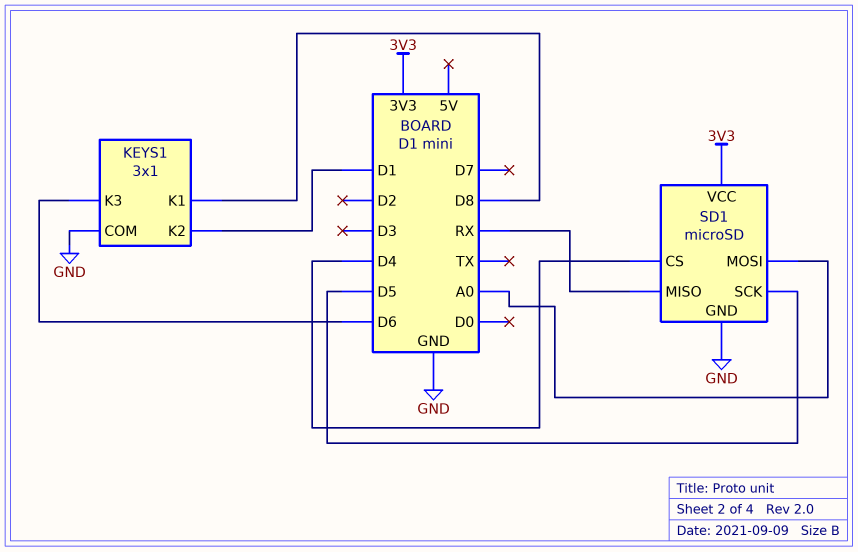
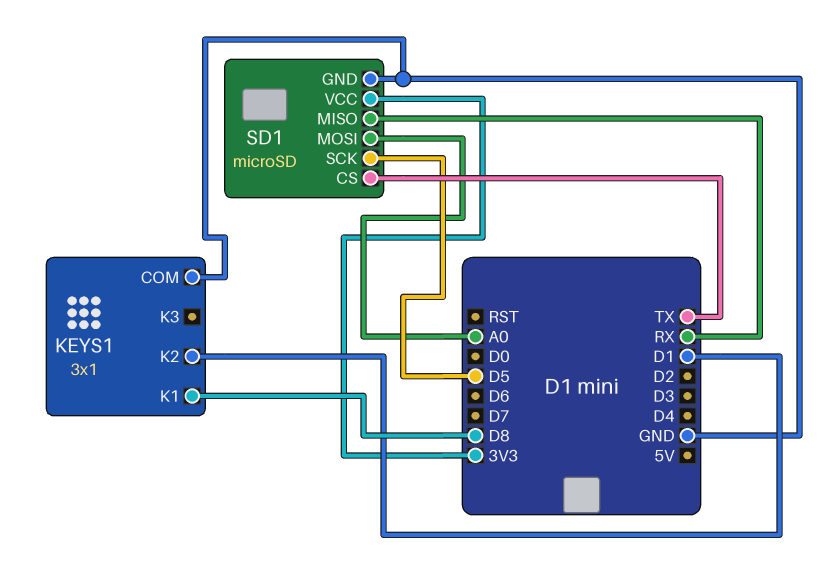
KEYS1 pin K3: D6 -> none
SD1 pin CS: D4 -> TX

